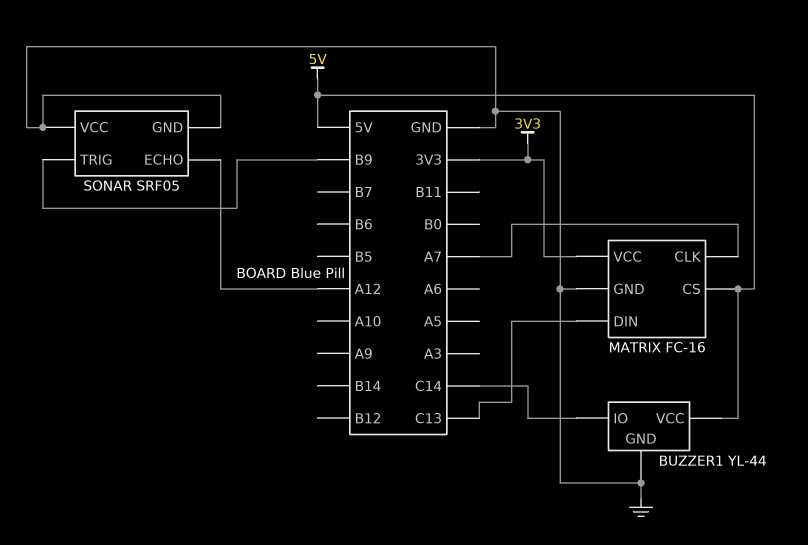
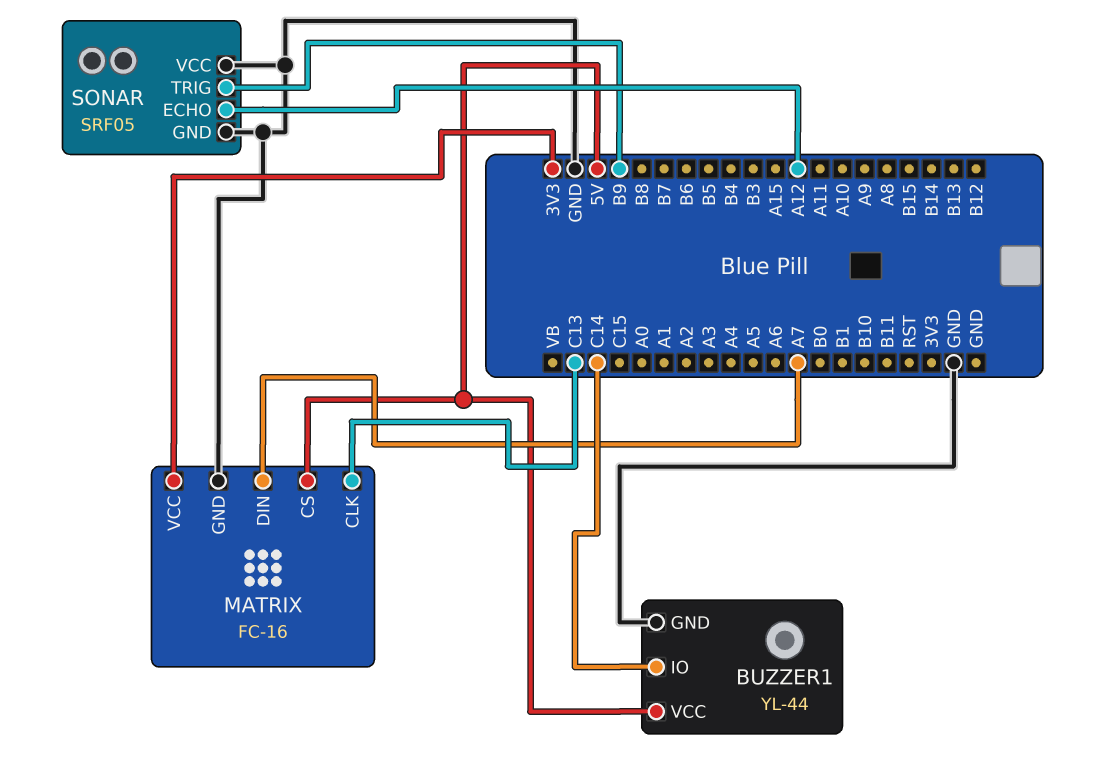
MATRIX pin CLK: A7 -> C13
MATRIX pin DIN: C13 -> A7

